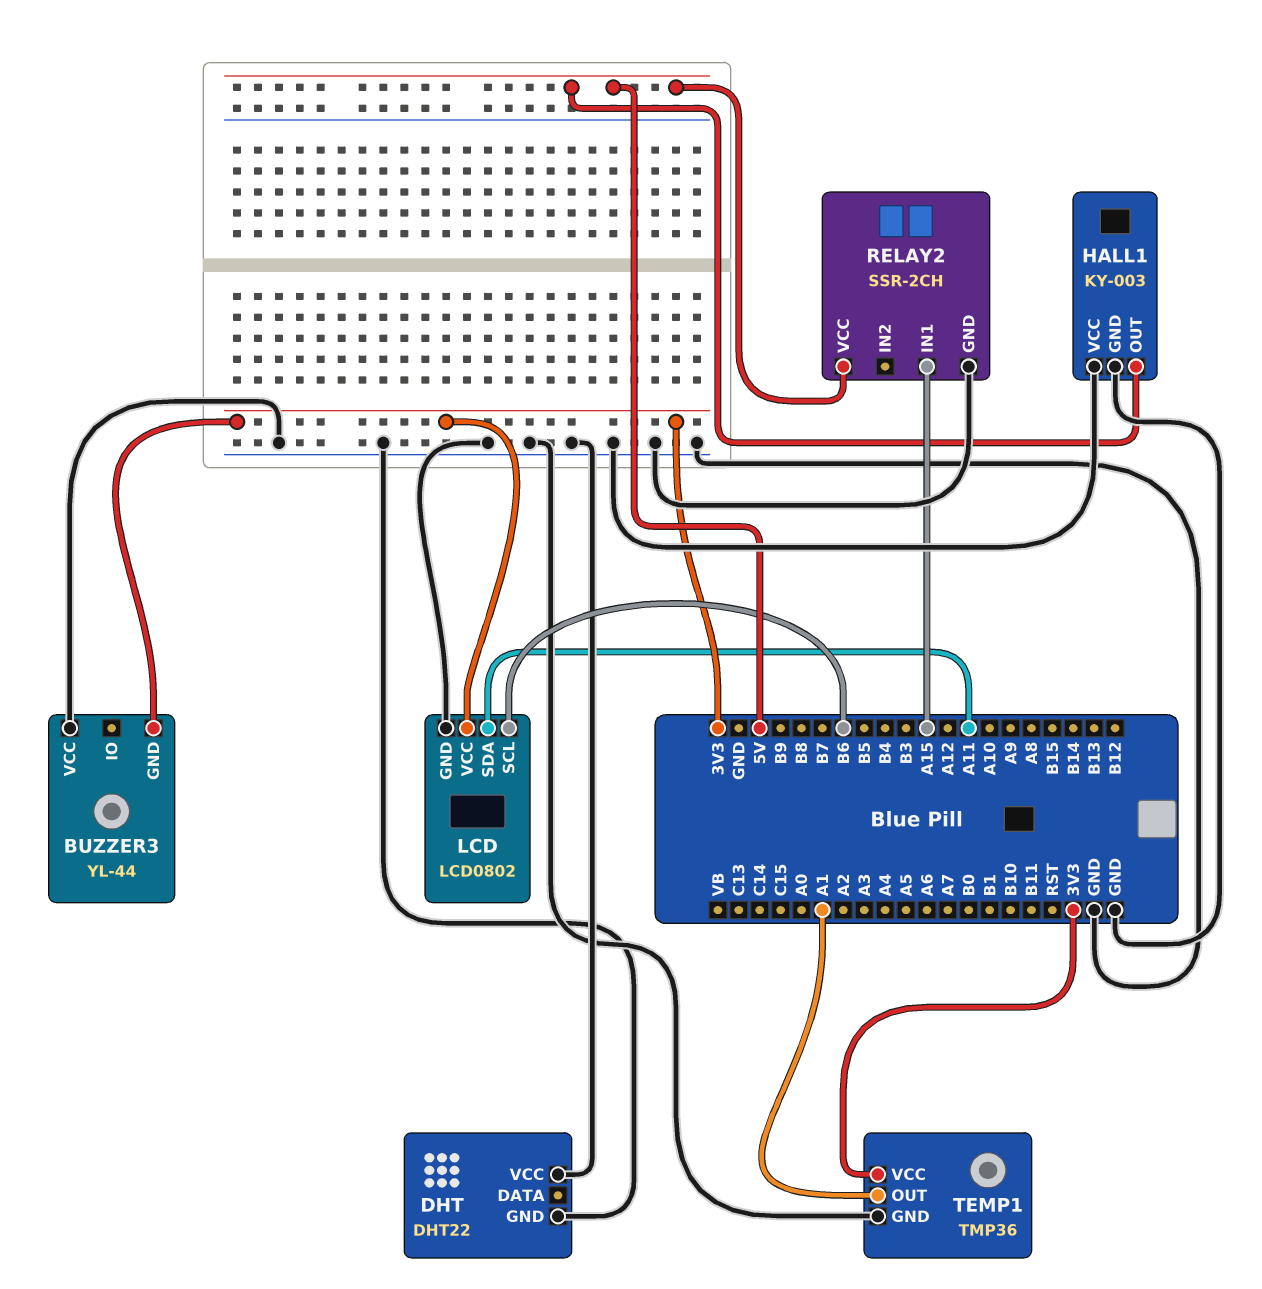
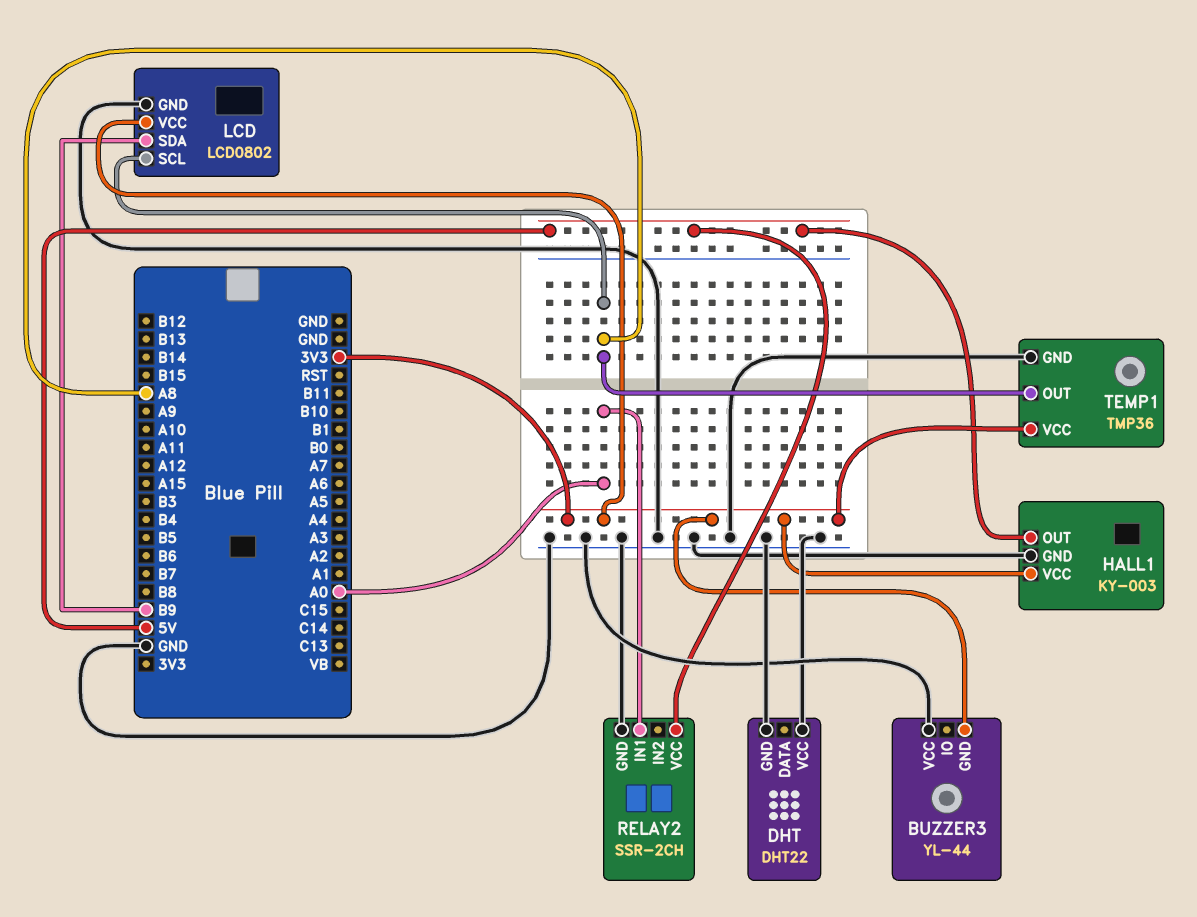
HALL1 pin VCC: GND -> 3V3
LCD pin SCL: B6 -> A8
LCD pin SDA: A11 -> B9
RELAY2 pin IN1: A15 -> A0
TEMP1 pin OUT: A1 -> A8

